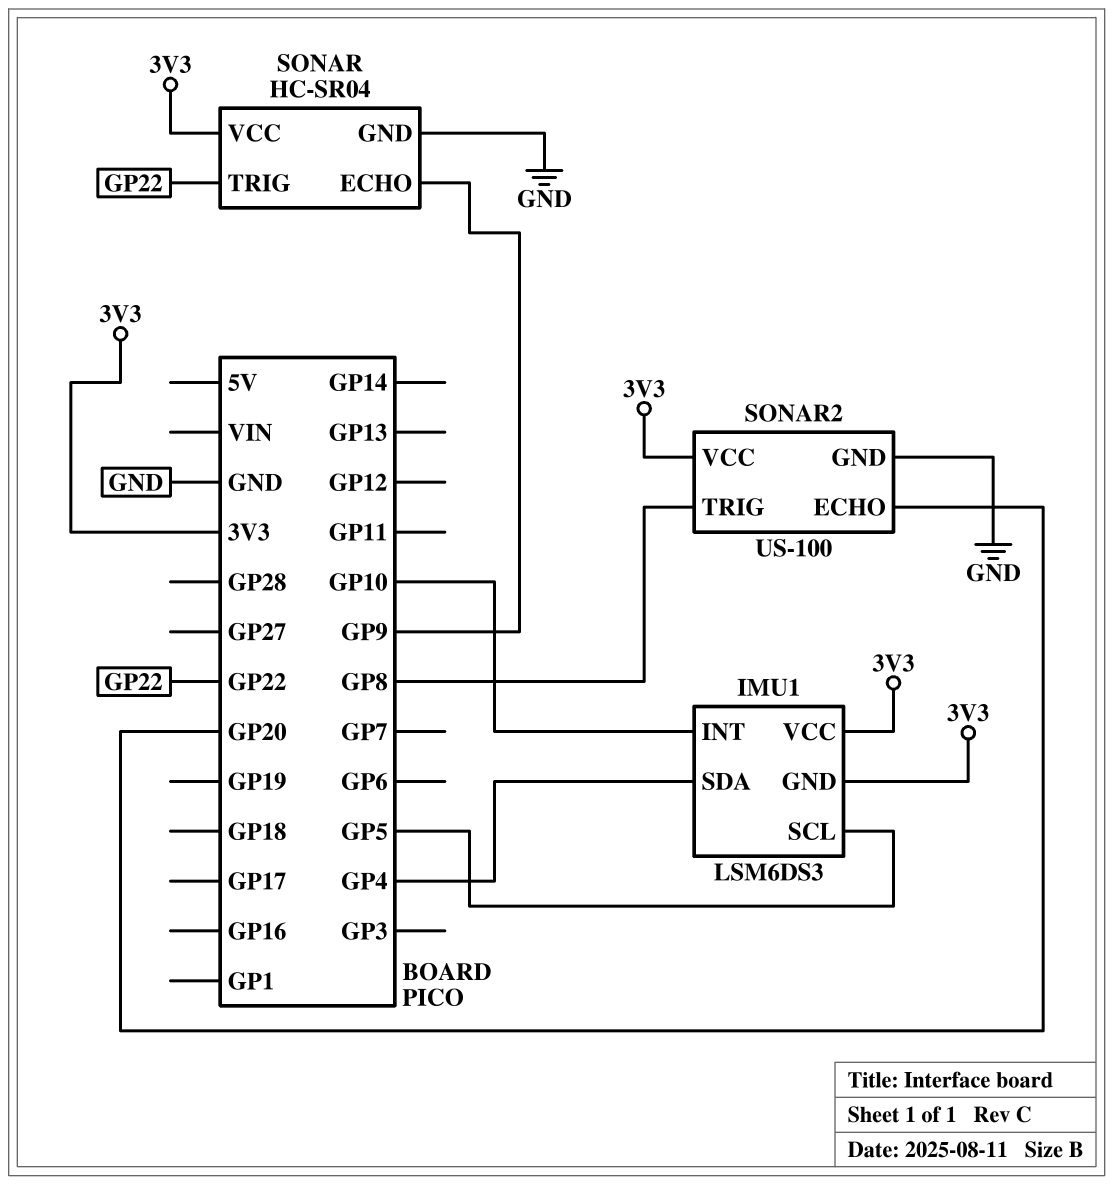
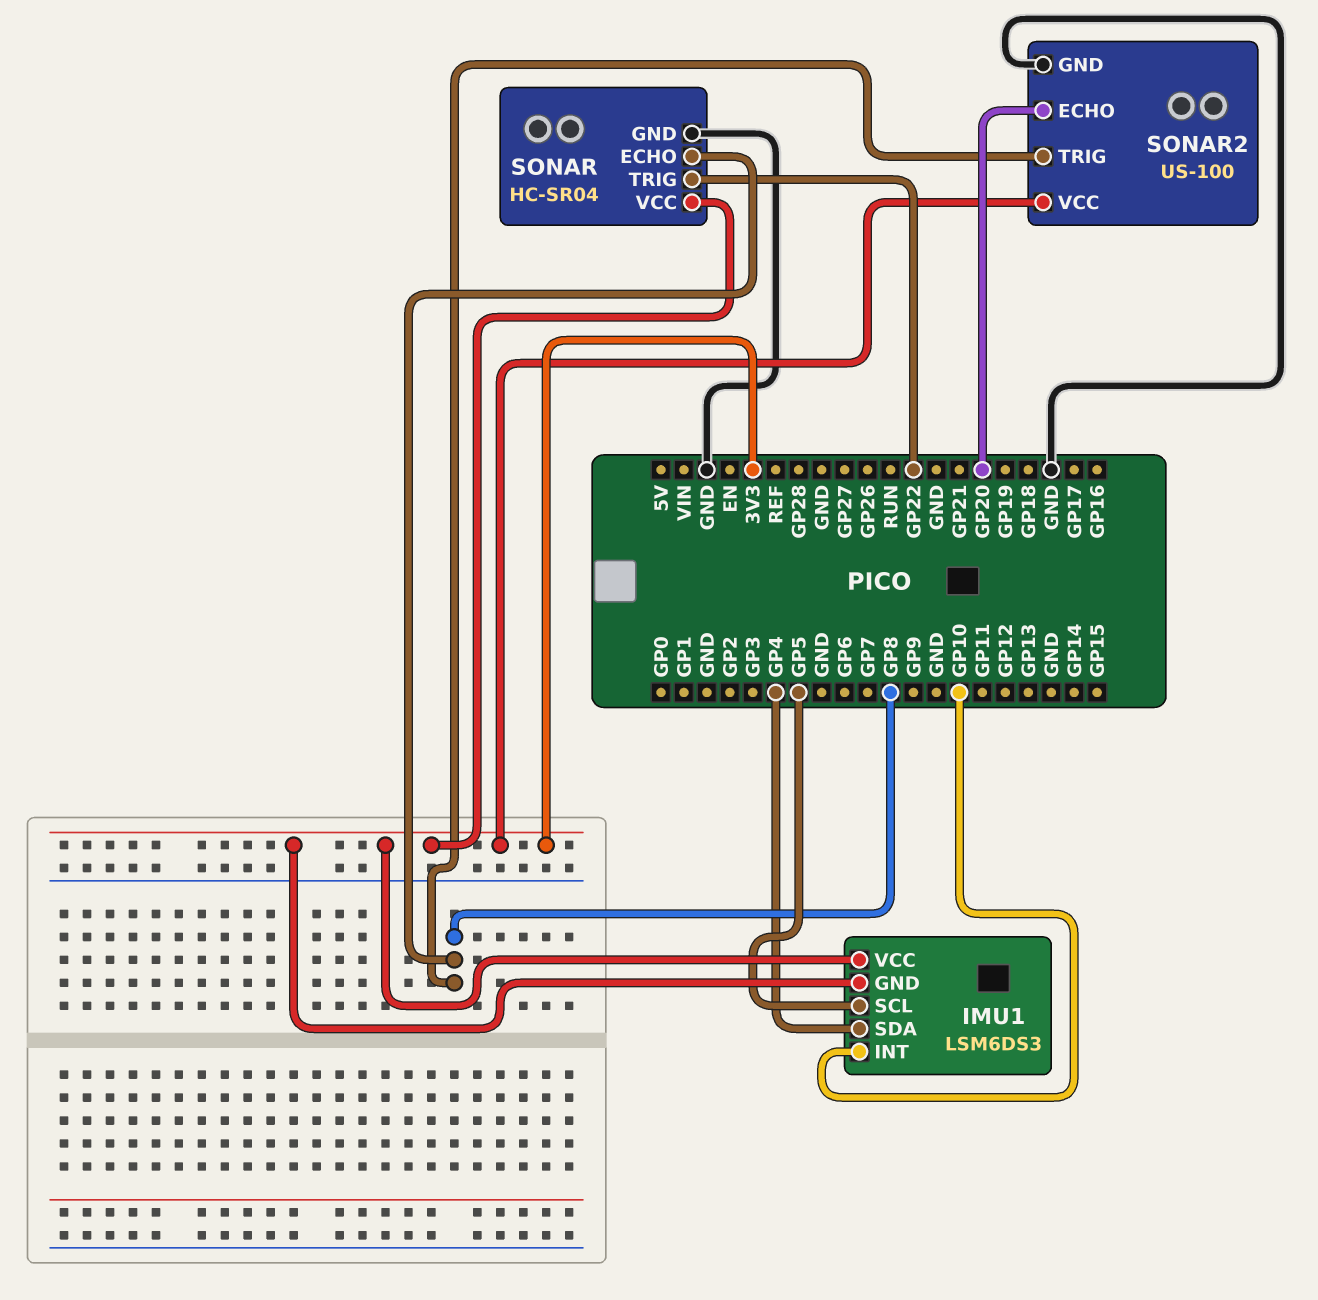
SONAR pin ECHO: GP9 -> GP8

